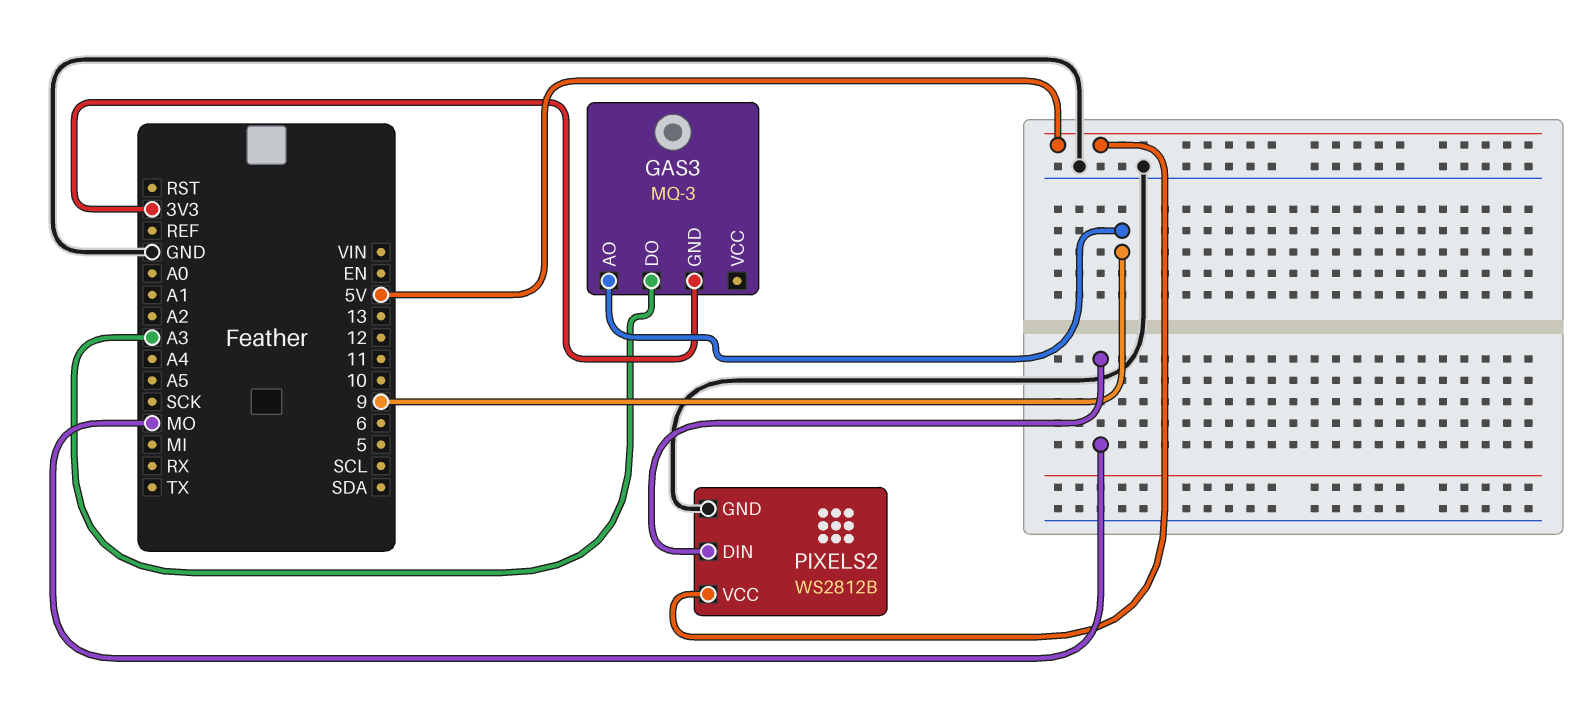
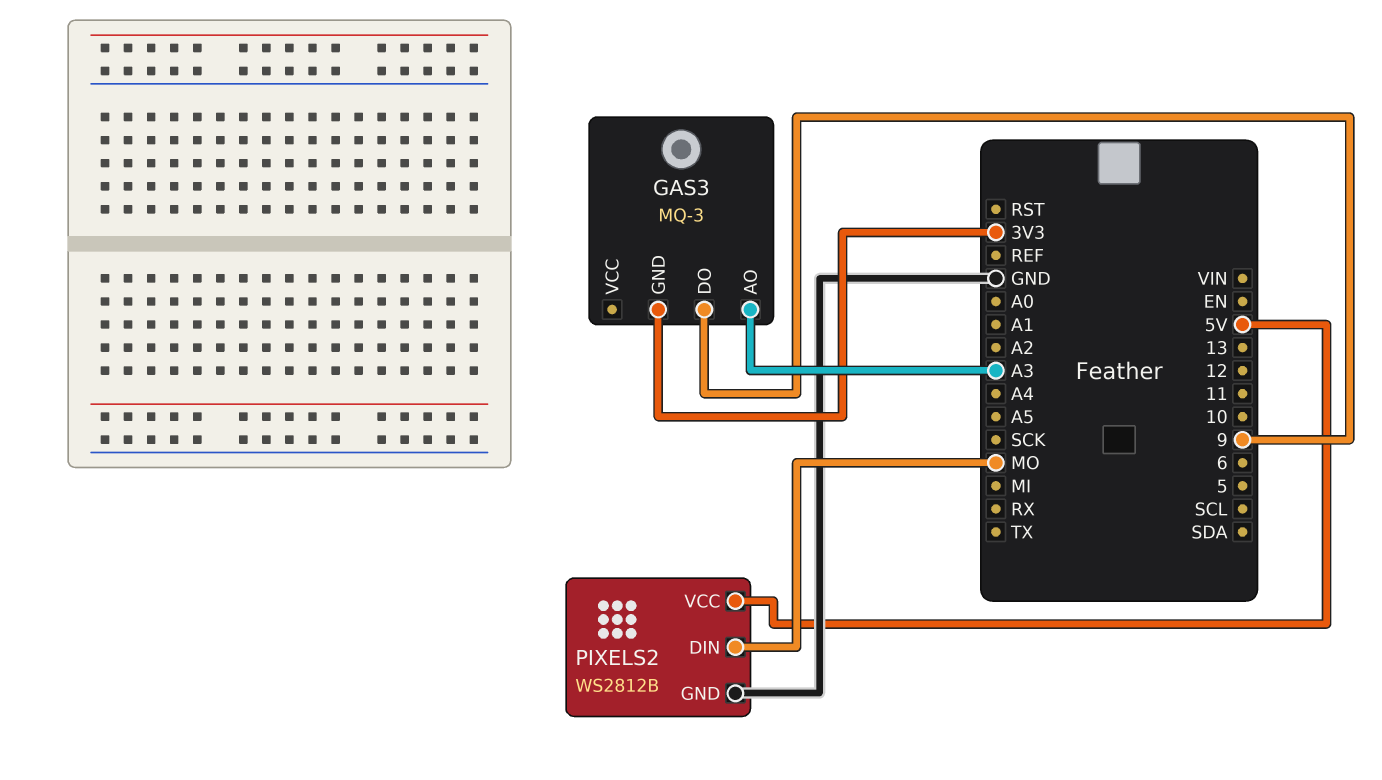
GAS3 pin AO: 9 -> A3
GAS3 pin DO: A3 -> 9

